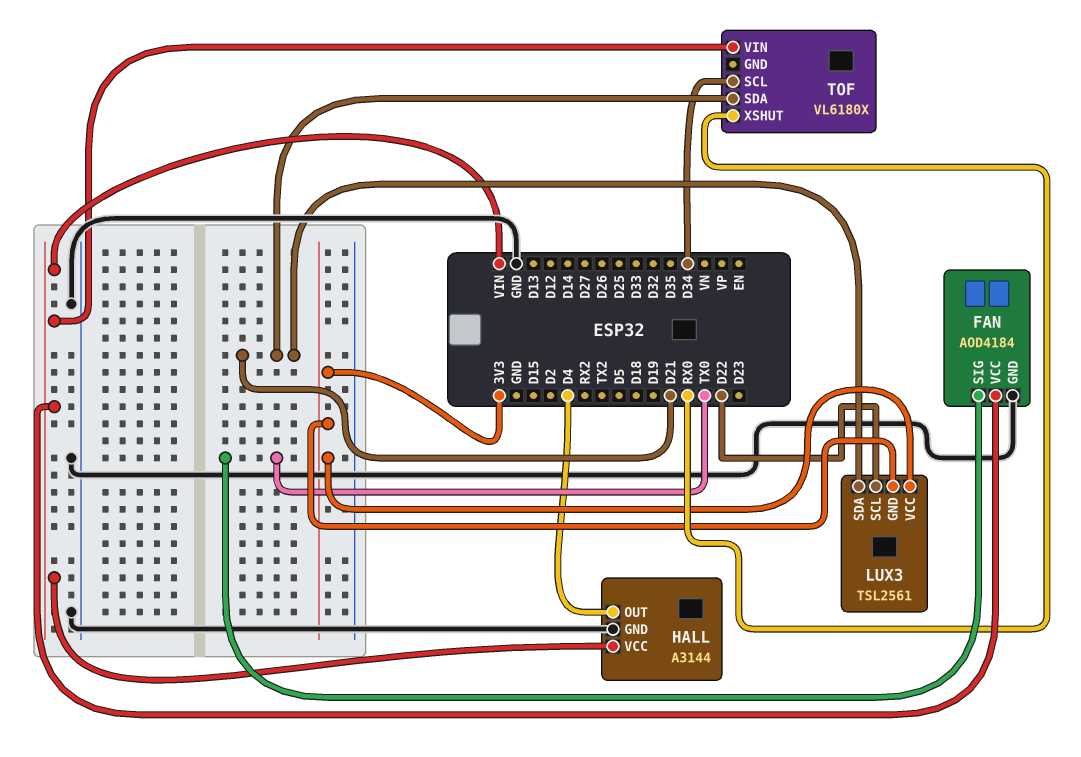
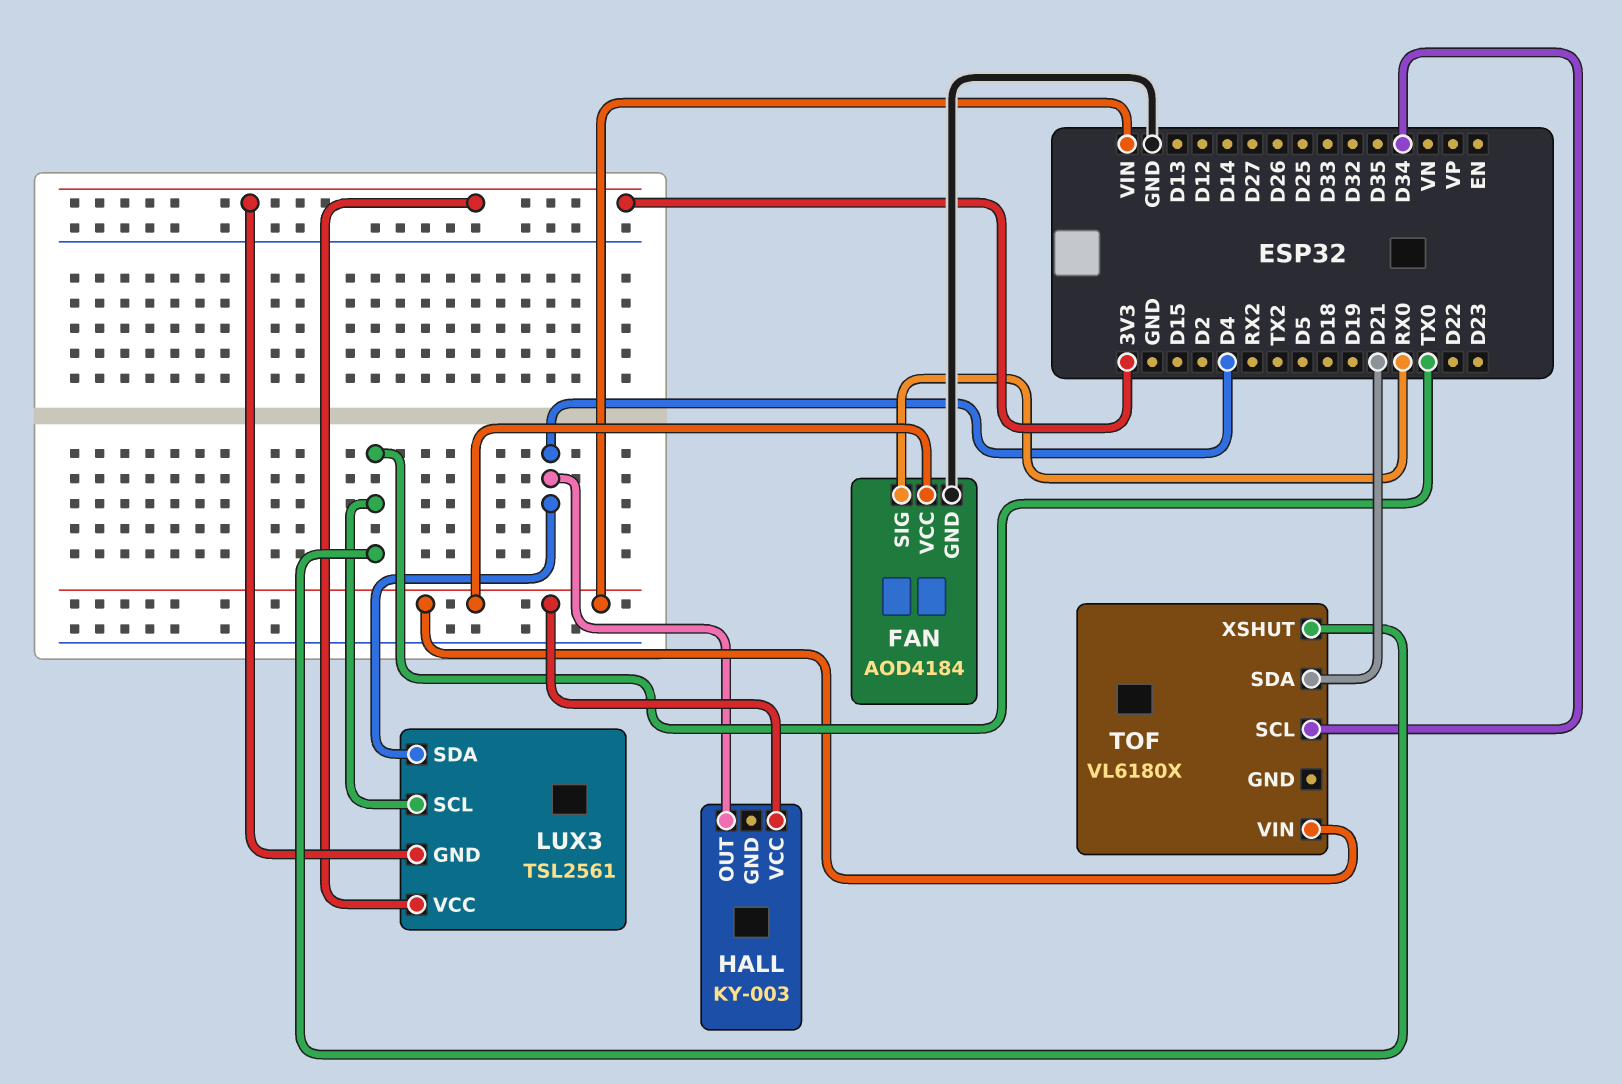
FAN pin SIG: TX0 -> RX0
HALL: A3144 -> KY-003
HALL pin GND: GND -> none
LUX3 pin SCL: D22 -> TX0
LUX3 pin SDA: D21 -> D4
TOF pin XSHUT: RX0 -> TX0

